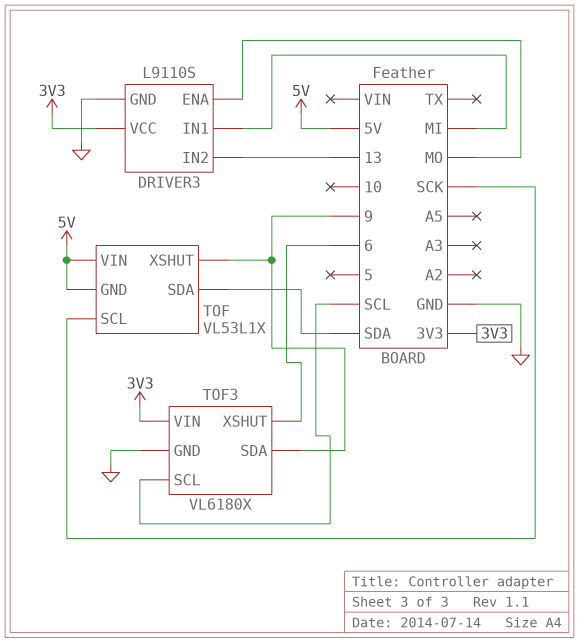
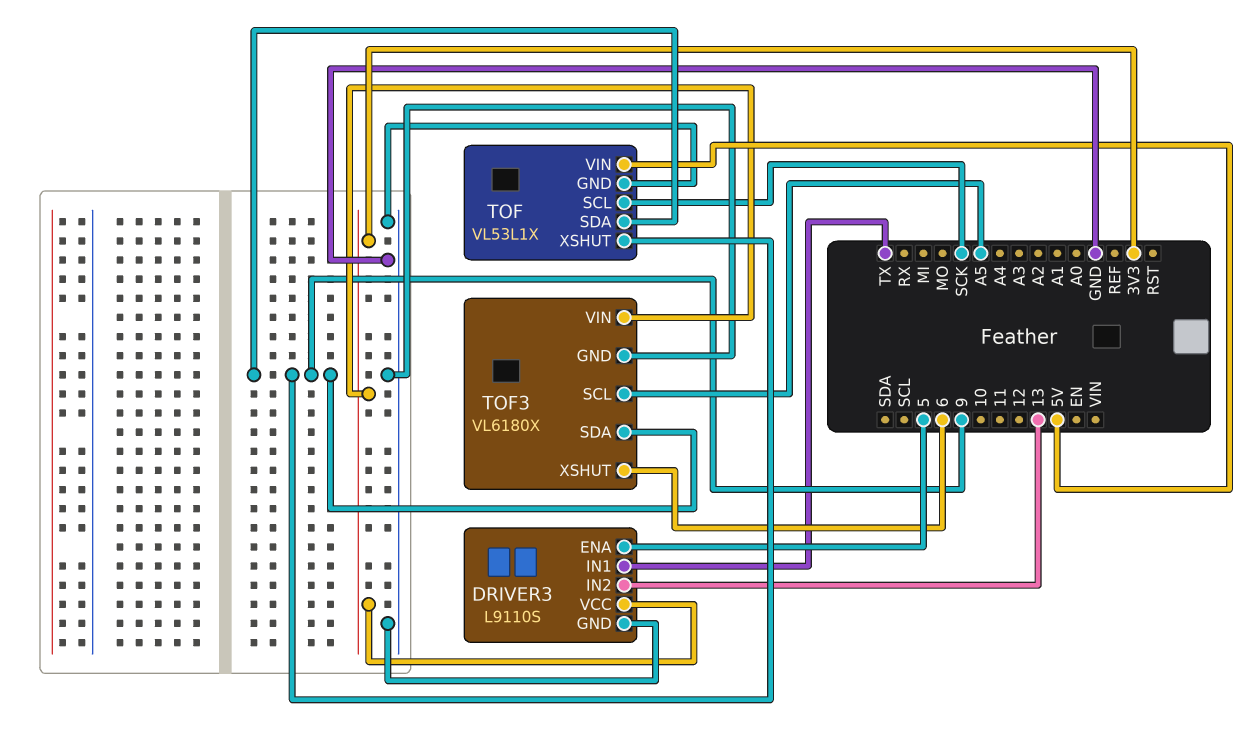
DRIVER3 pin ENA: MO -> 5
DRIVER3 pin IN1: MI -> TX
TOF pin GND: 5V -> GND
TOF pin SDA: SDA -> 9
TOF3 pin SCL: SCL -> A5

